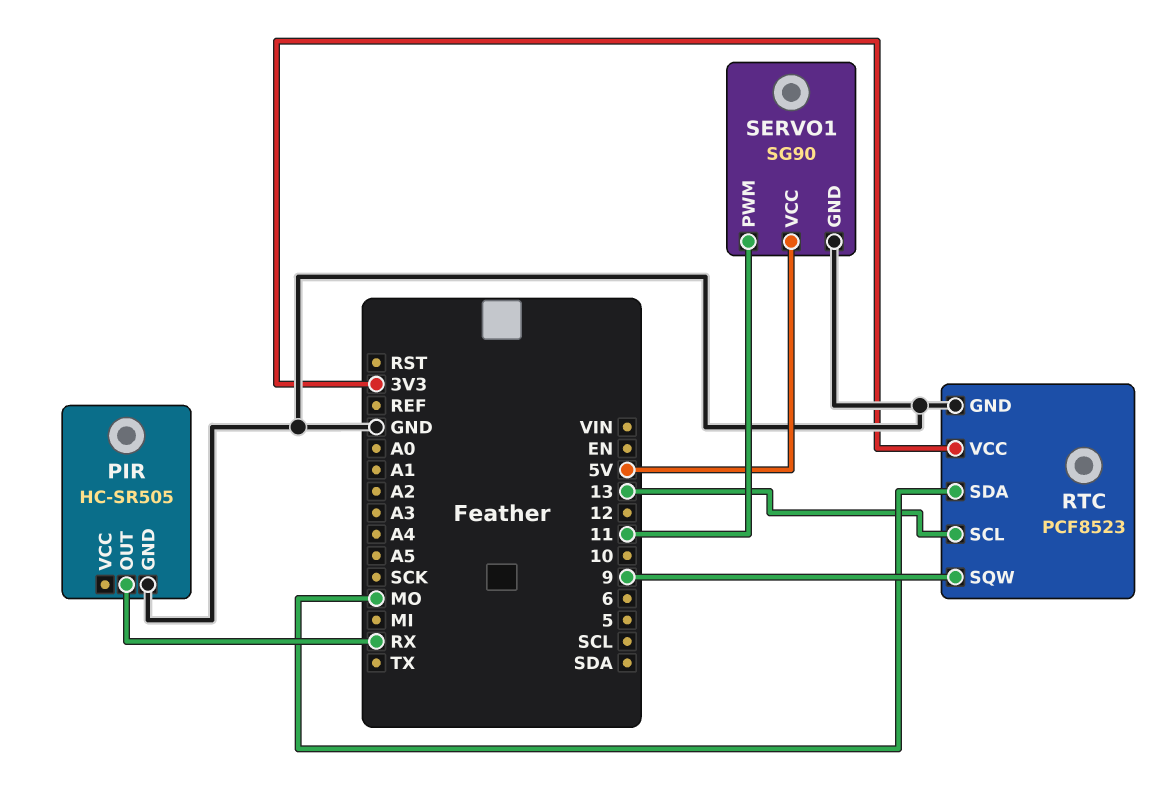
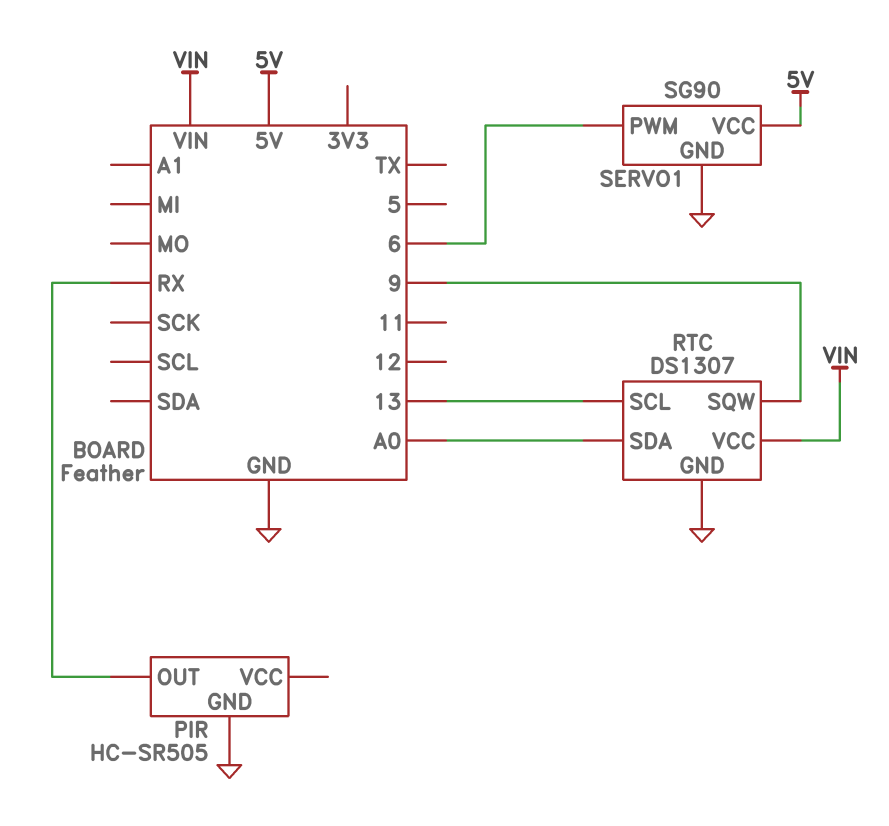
RTC: PCF8523 -> DS1307
RTC pin SDA: MO -> A0
RTC pin VCC: 3V3 -> VIN
SERVO1 pin PWM: 11 -> 6

